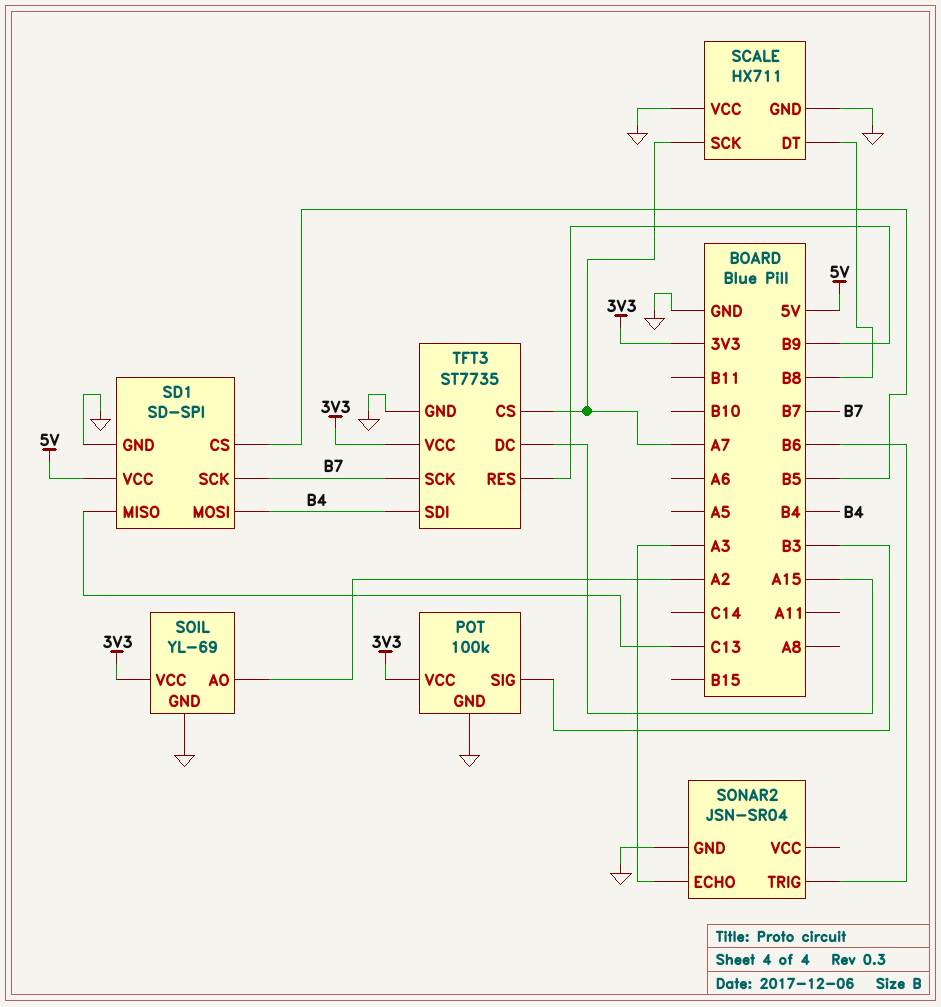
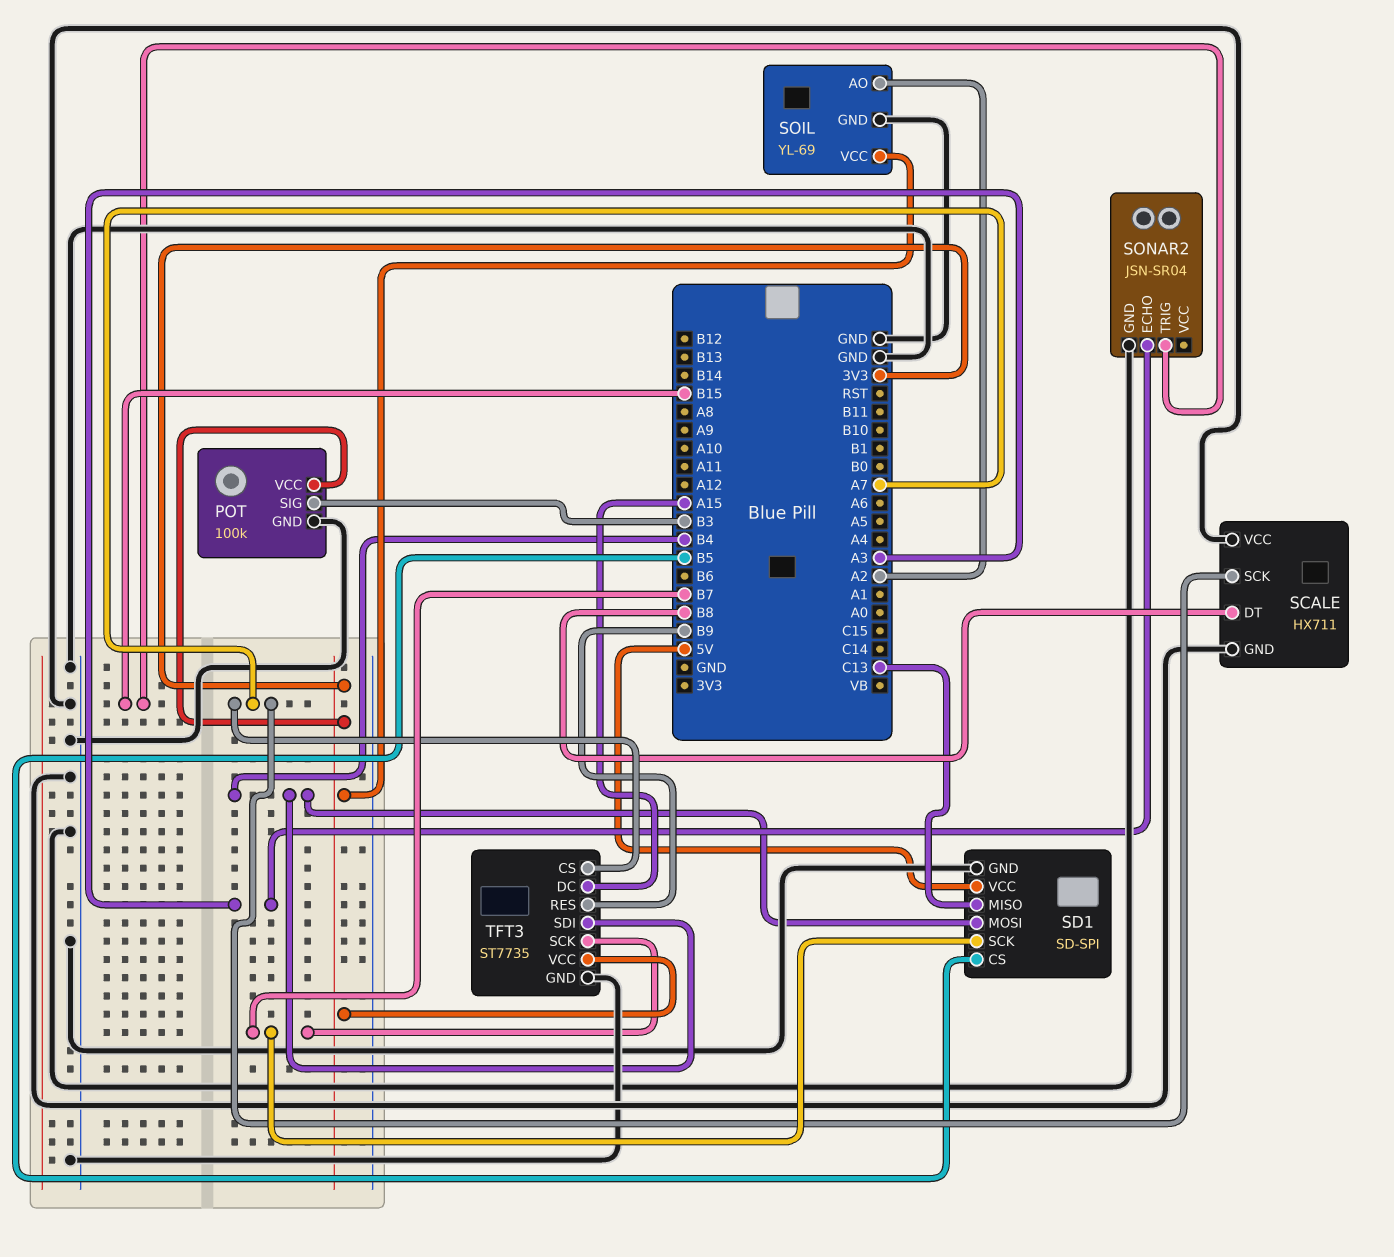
SONAR2 pin TRIG: B6 -> B15

